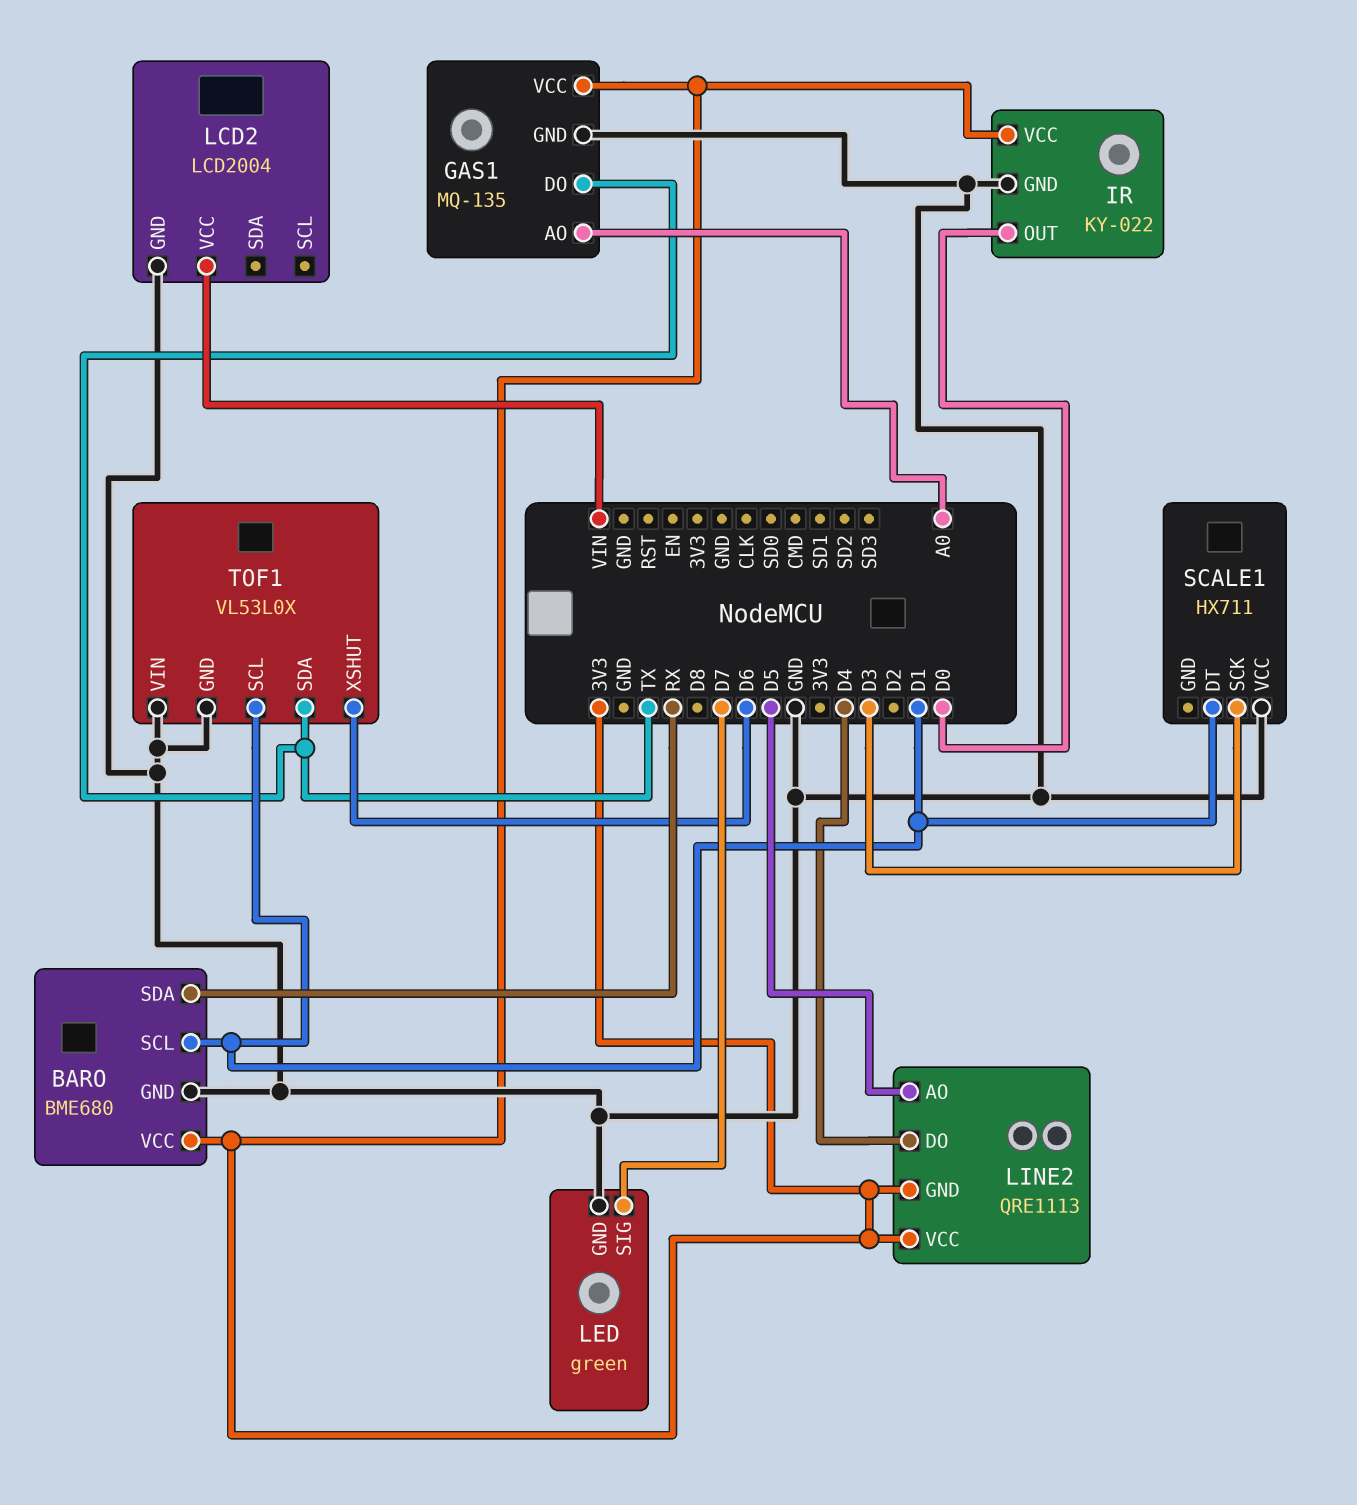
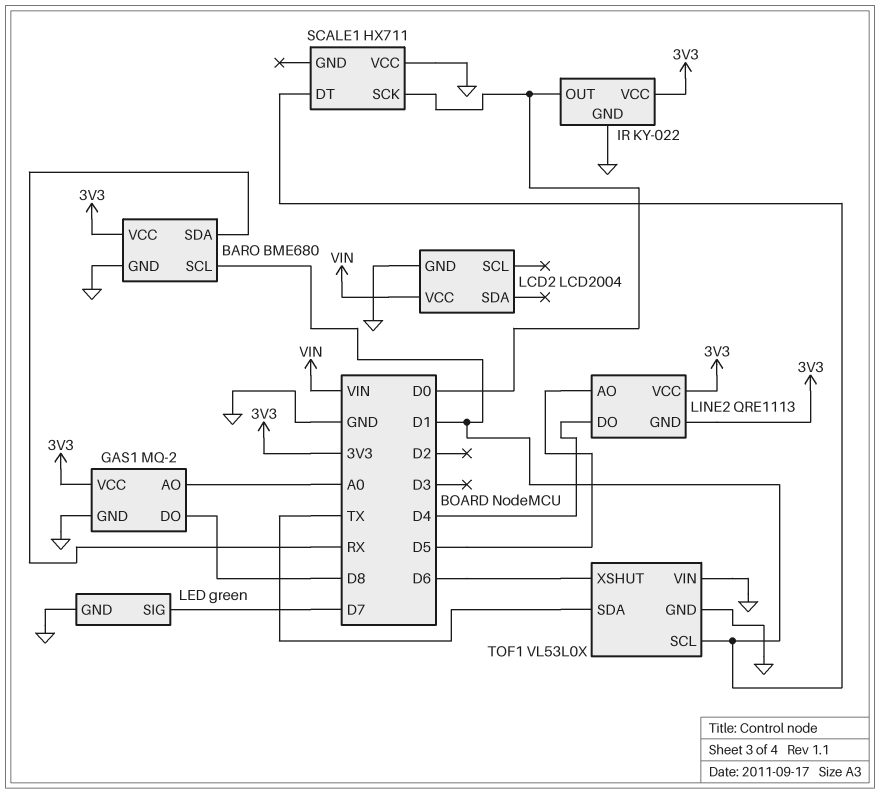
GAS1: MQ-135 -> MQ-2
GAS1 pin DO: TX -> D8
SCALE1 pin SCK: D3 -> D0

